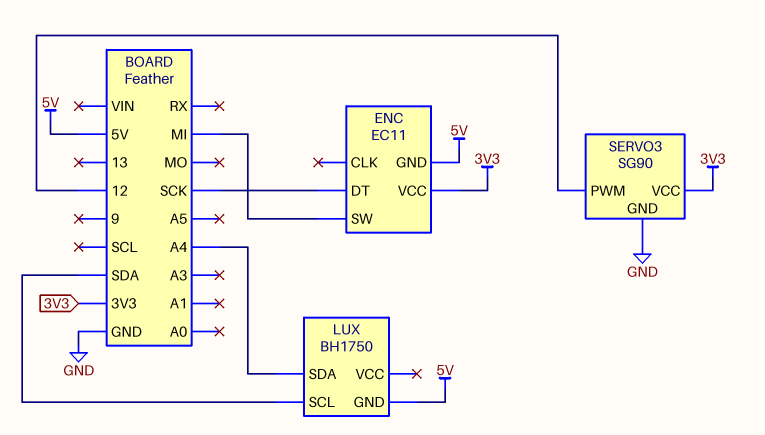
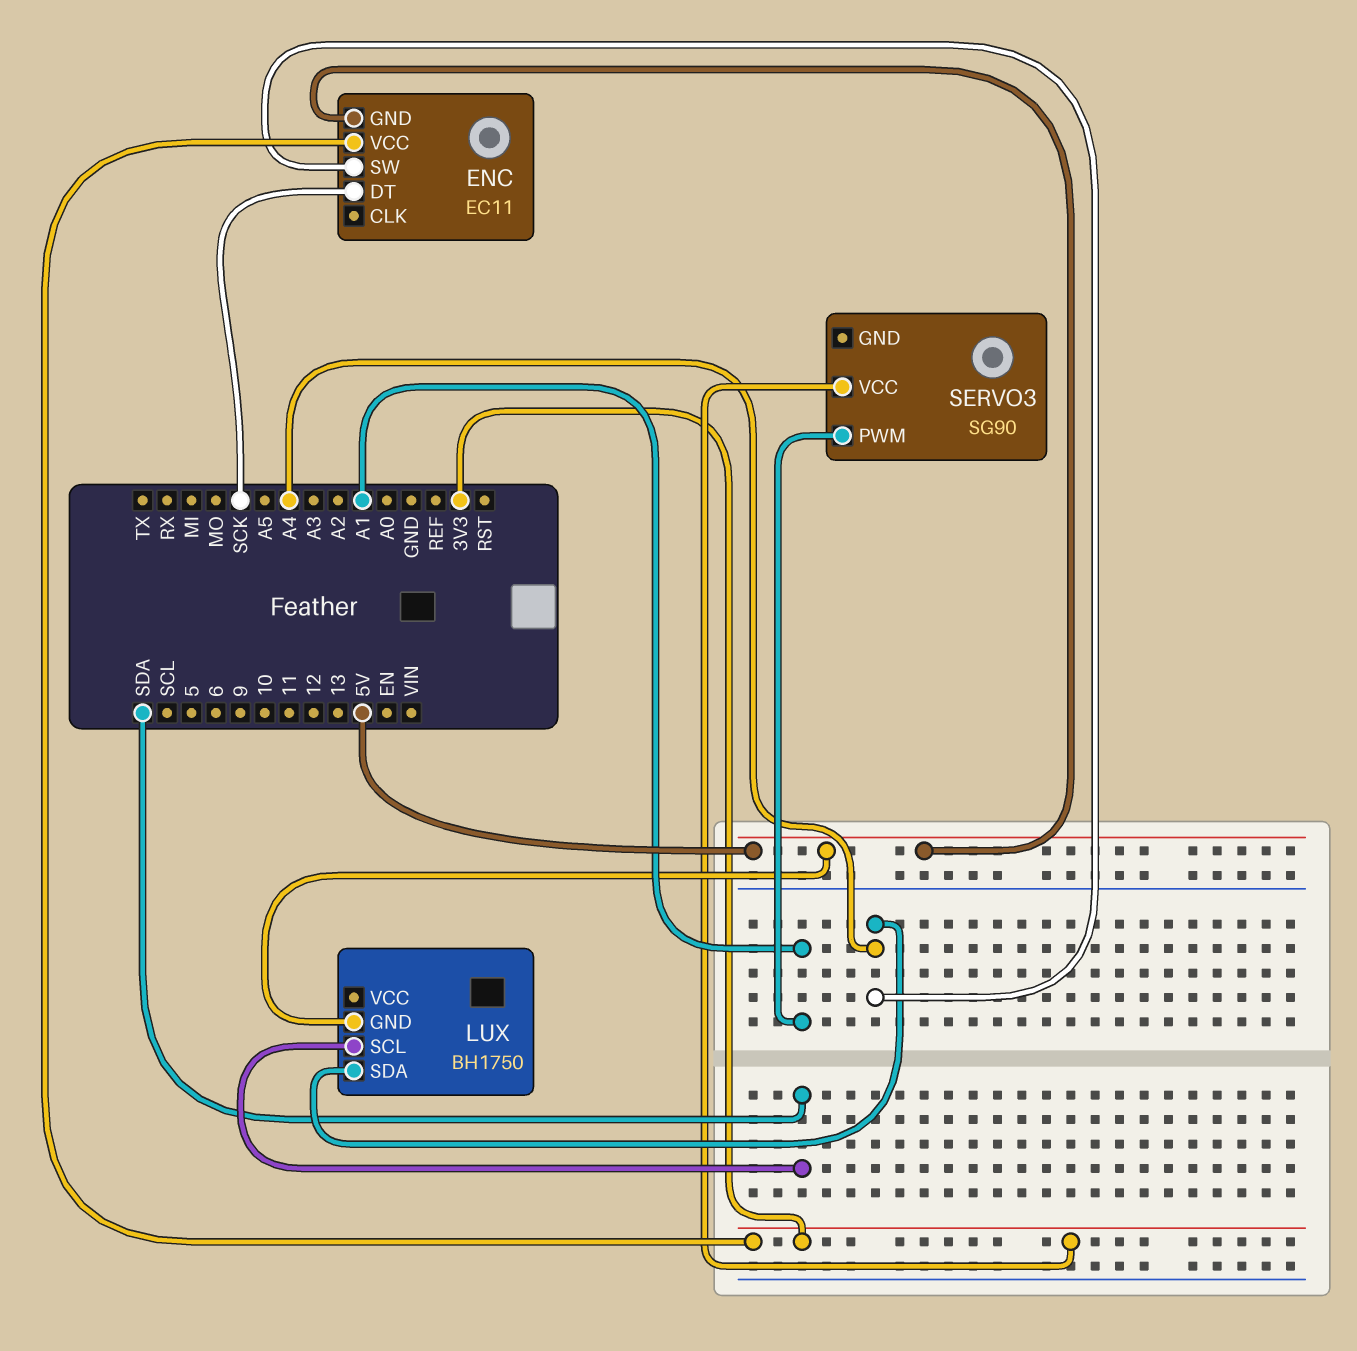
ENC pin SW: MI -> A4
SERVO3 pin GND: GND -> none
SERVO3 pin PWM: 12 -> A1

